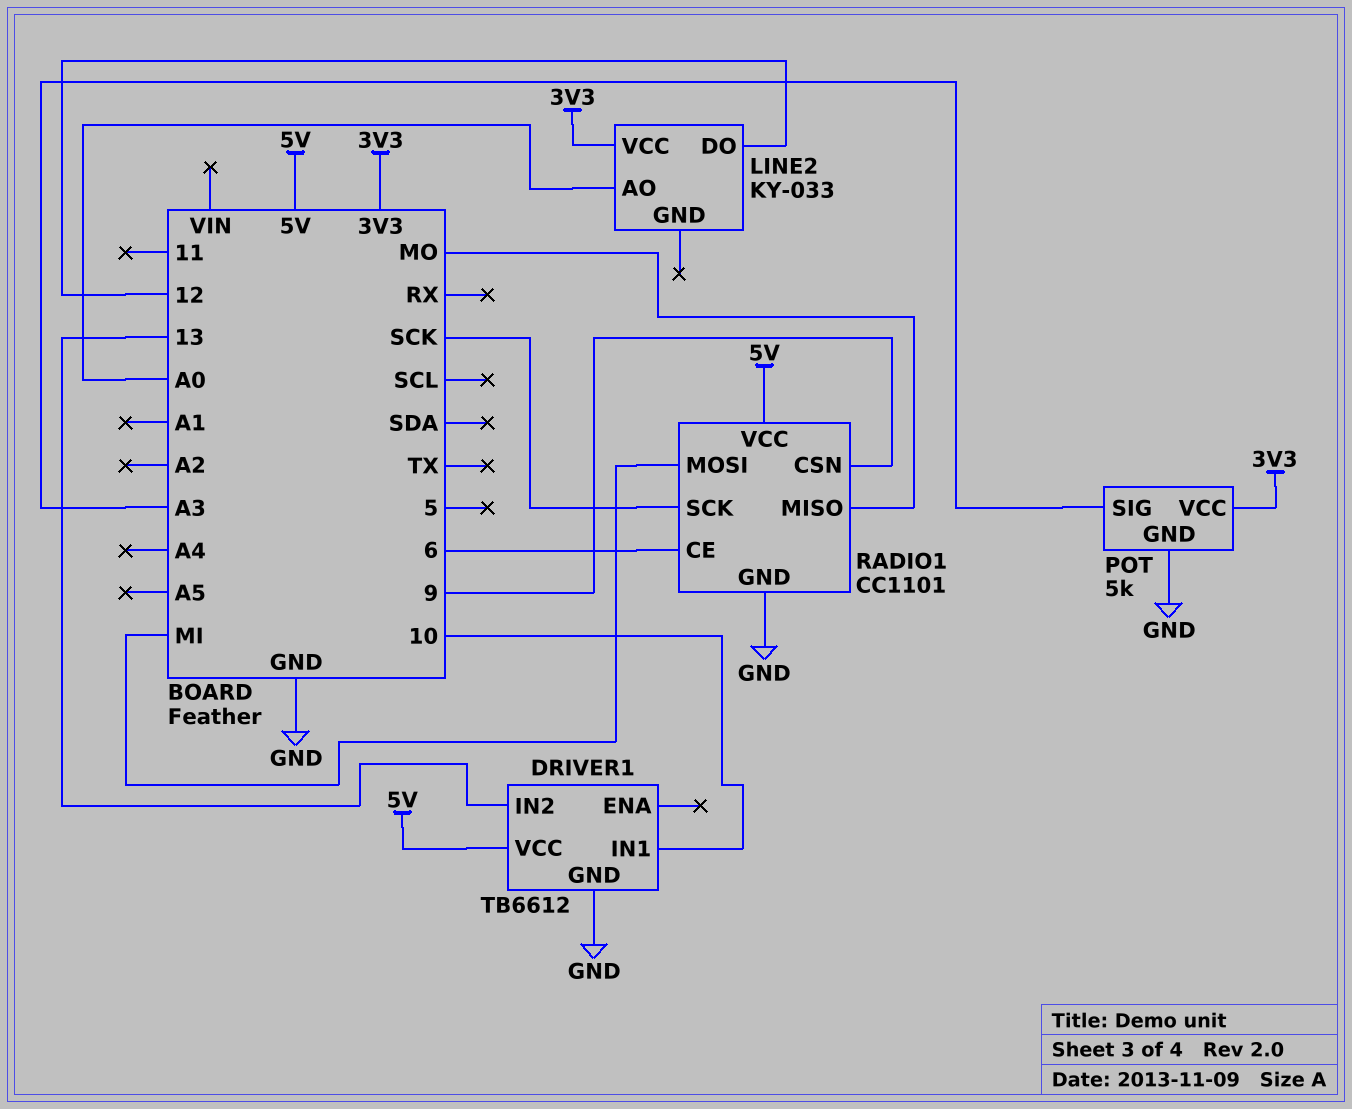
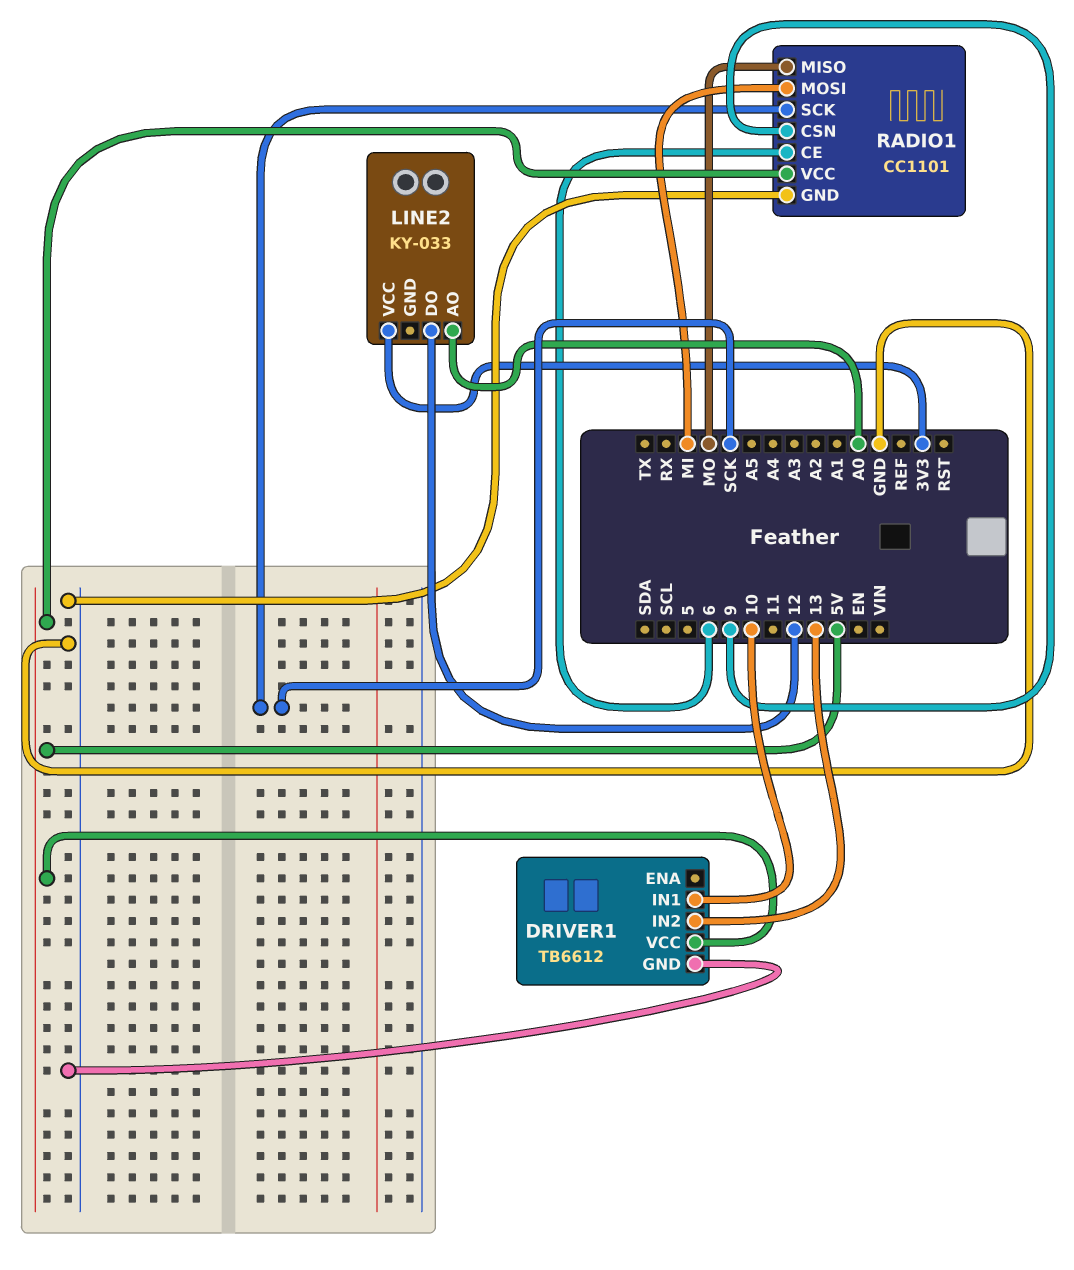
POT: 5k -> none
POT pin GND: GND -> none
POT pin SIG: A3 -> none
POT pin VCC: 3V3 -> none

